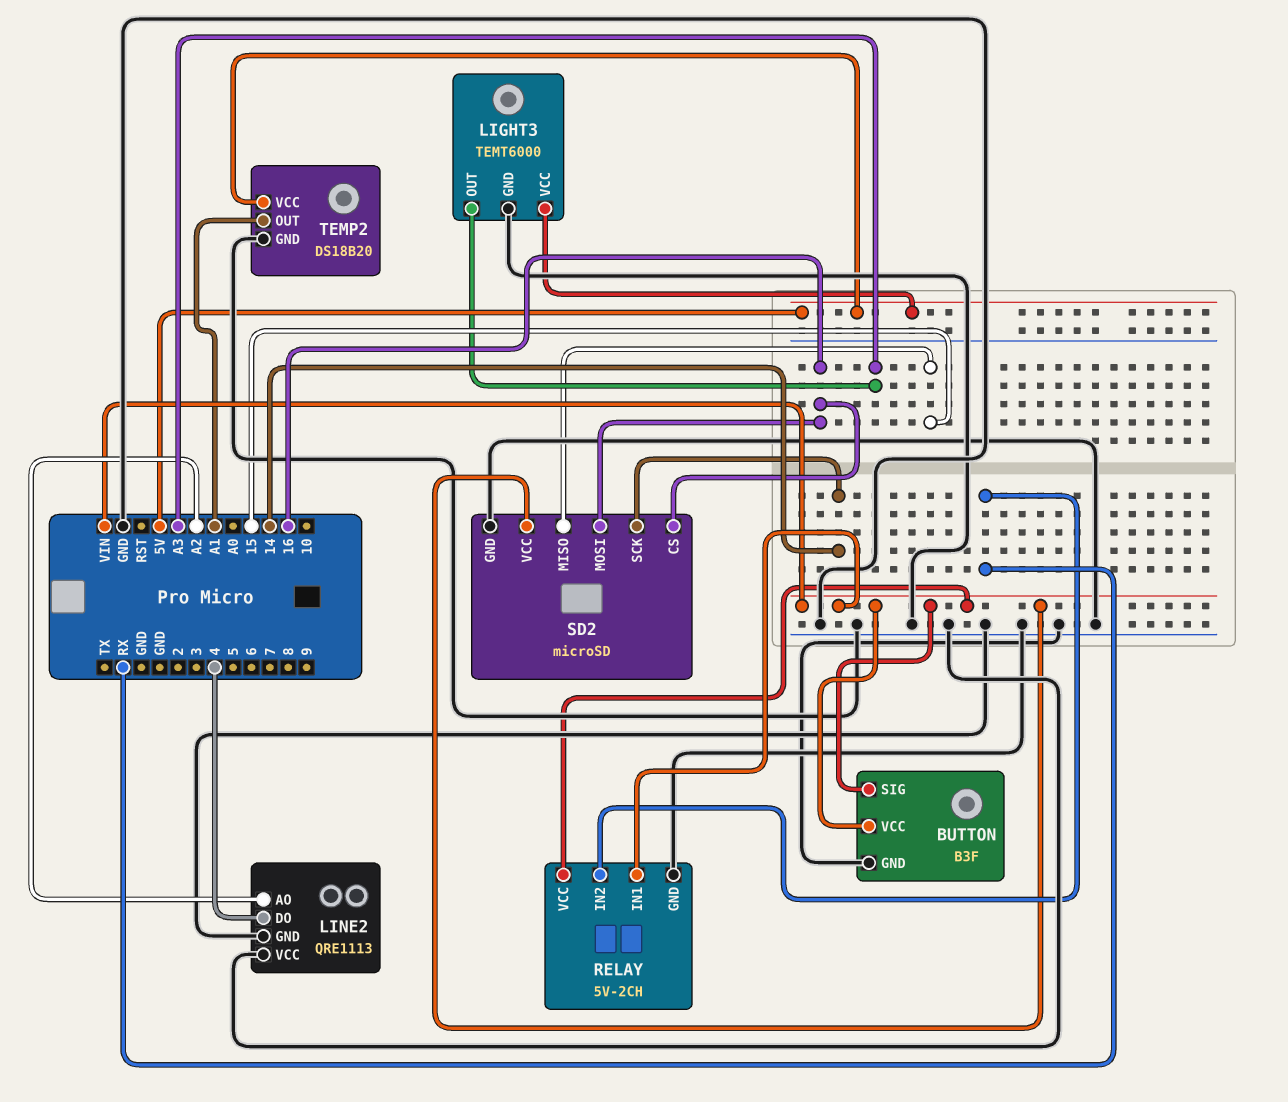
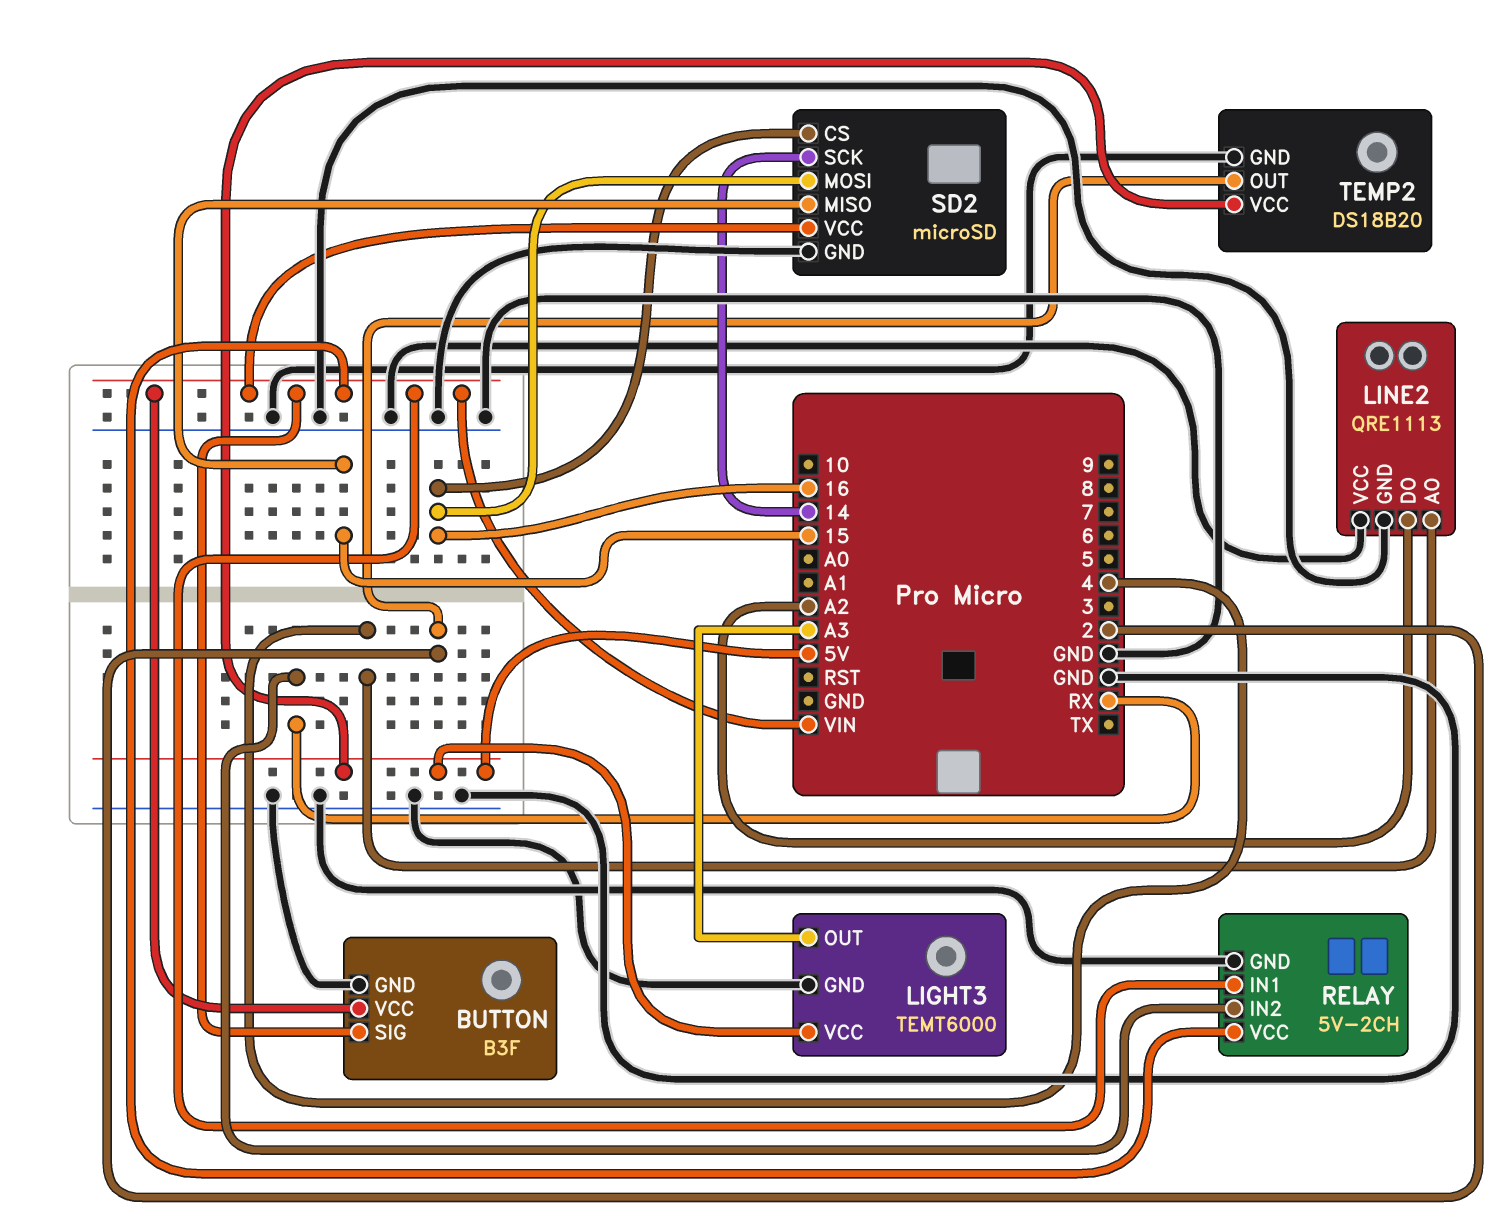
LINE2 pin AO: A2 -> 4
LINE2 pin DO: 4 -> A2
TEMP2 pin OUT: A1 -> 2

